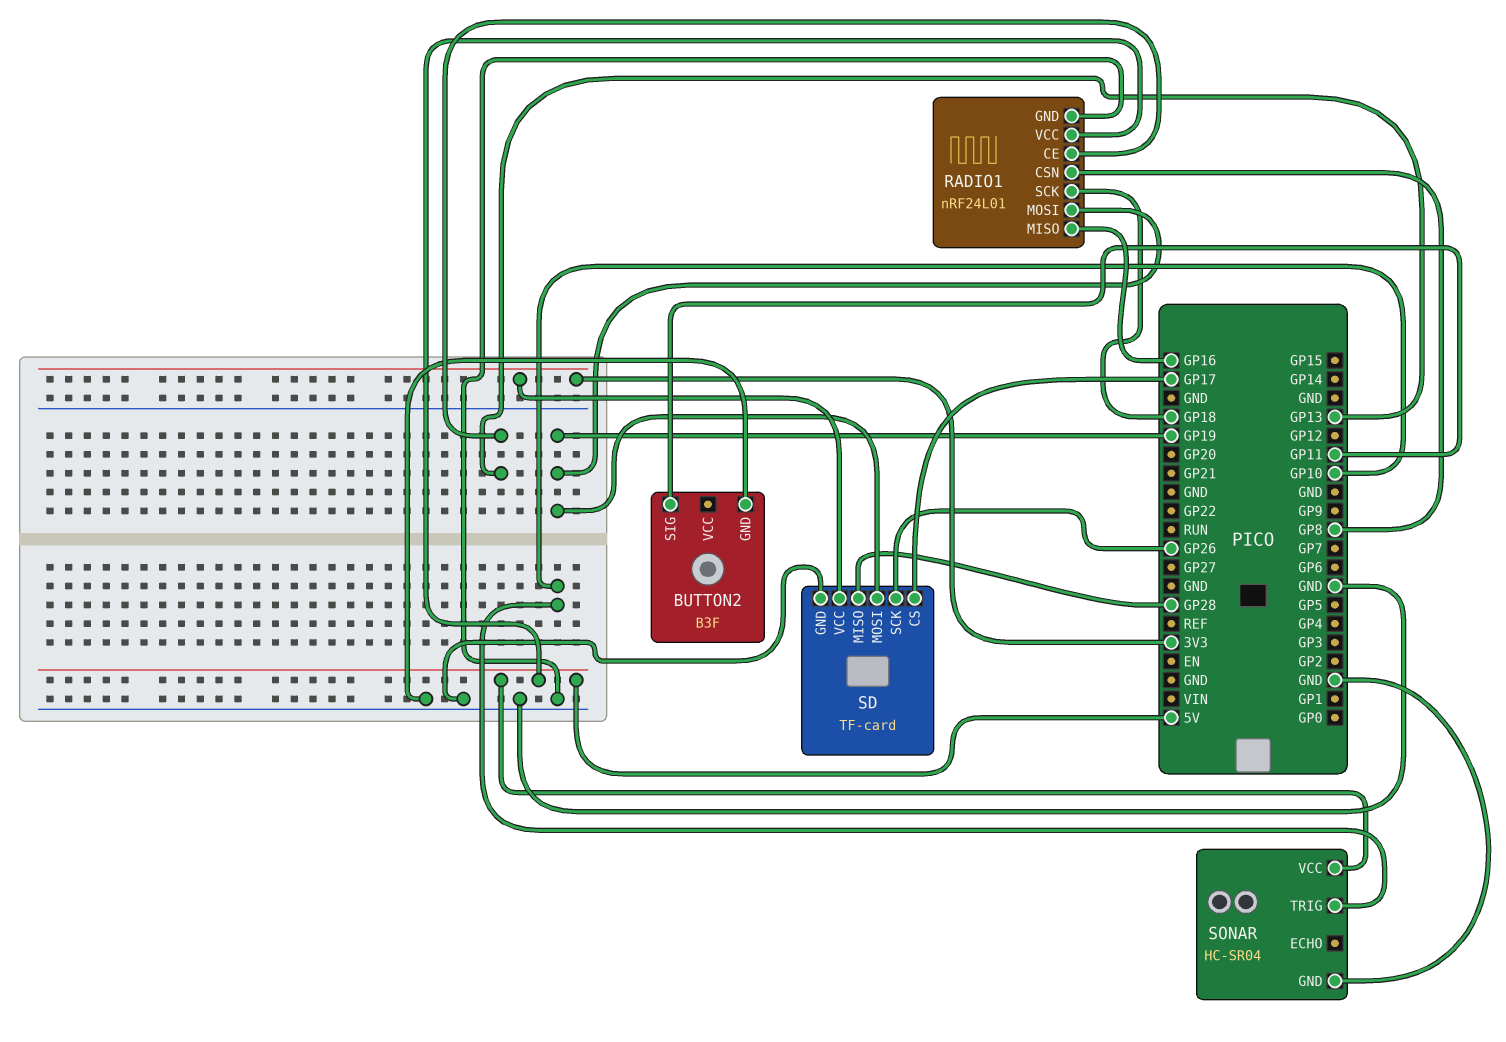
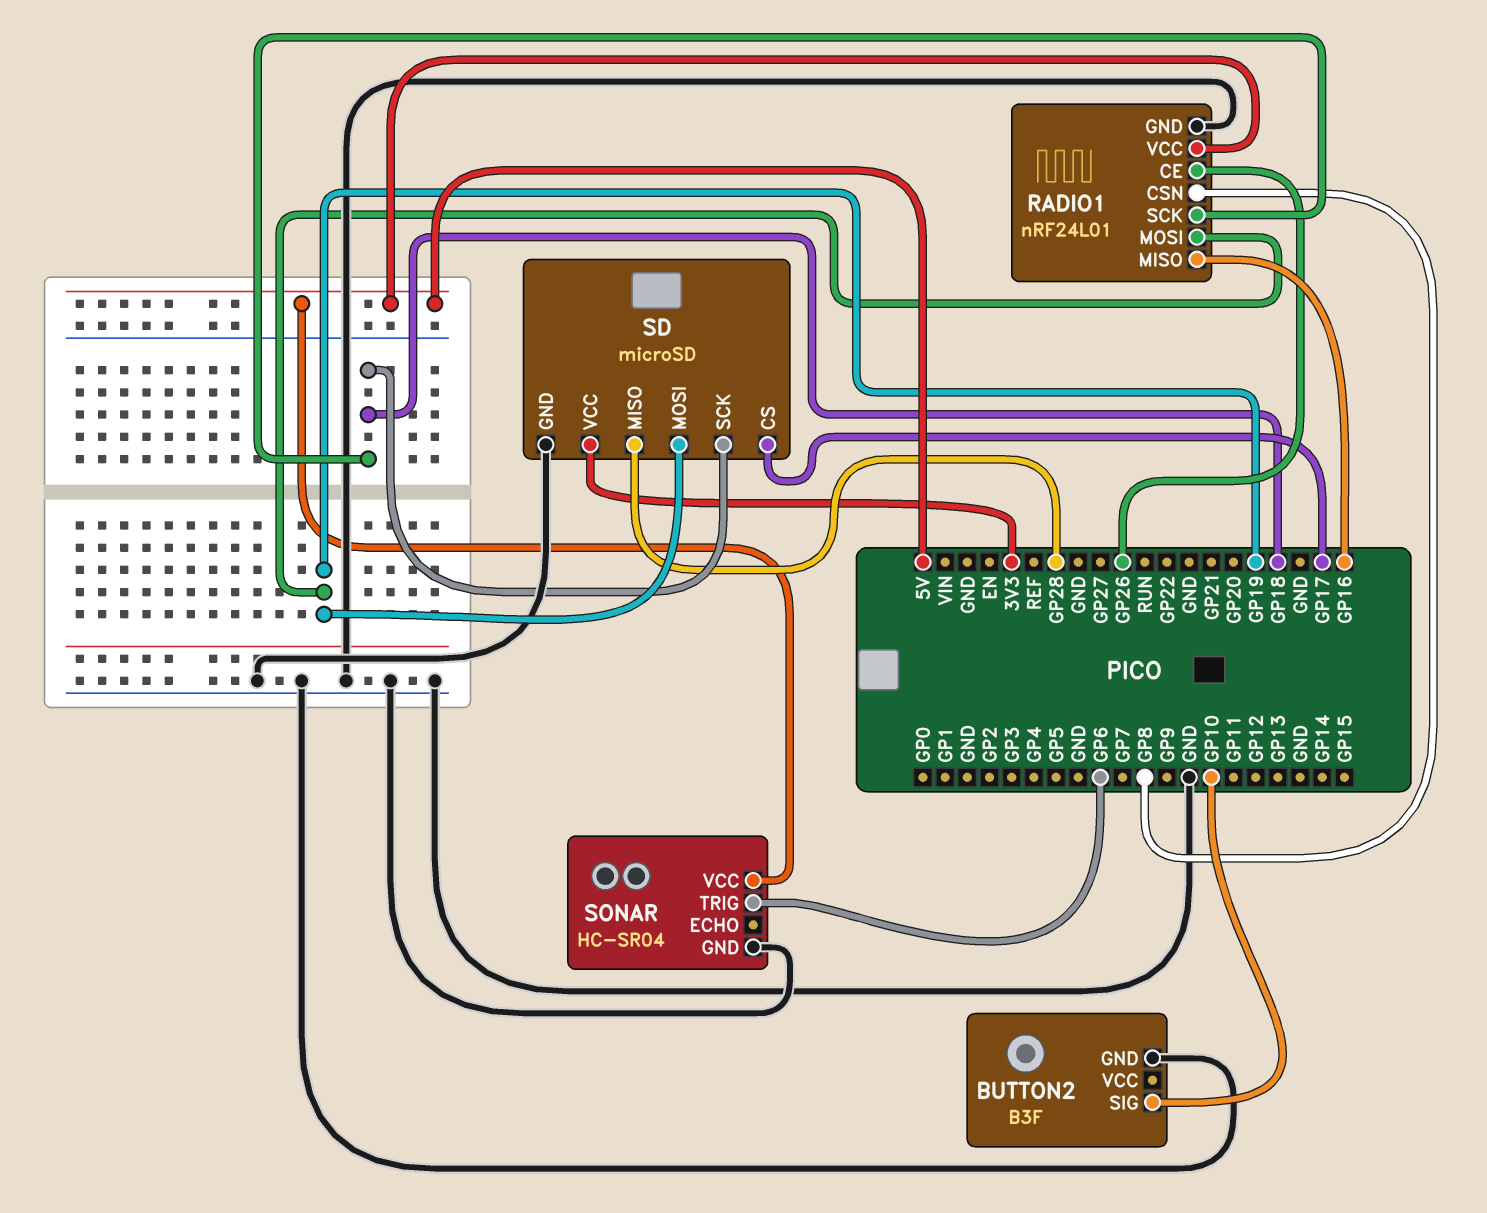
BUTTON2 pin SIG: GP11 -> GP10
RADIO1 pin CE: GP13 -> GP26
SD: TF-card -> microSD
SD pin SCK: GP26 -> GP18
SONAR pin TRIG: GP10 -> GP6

